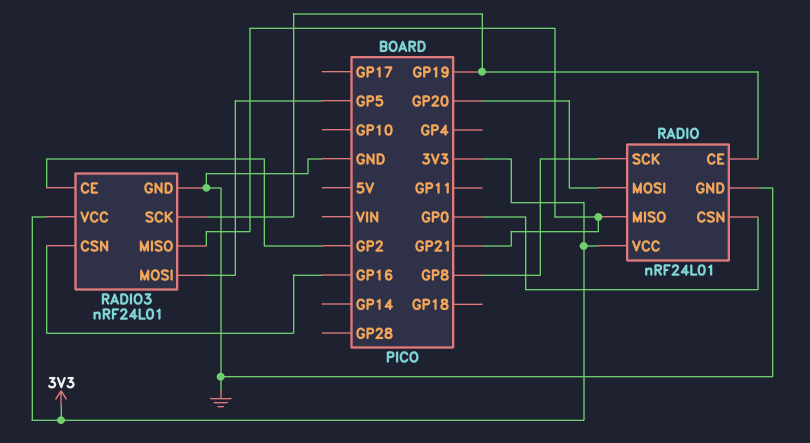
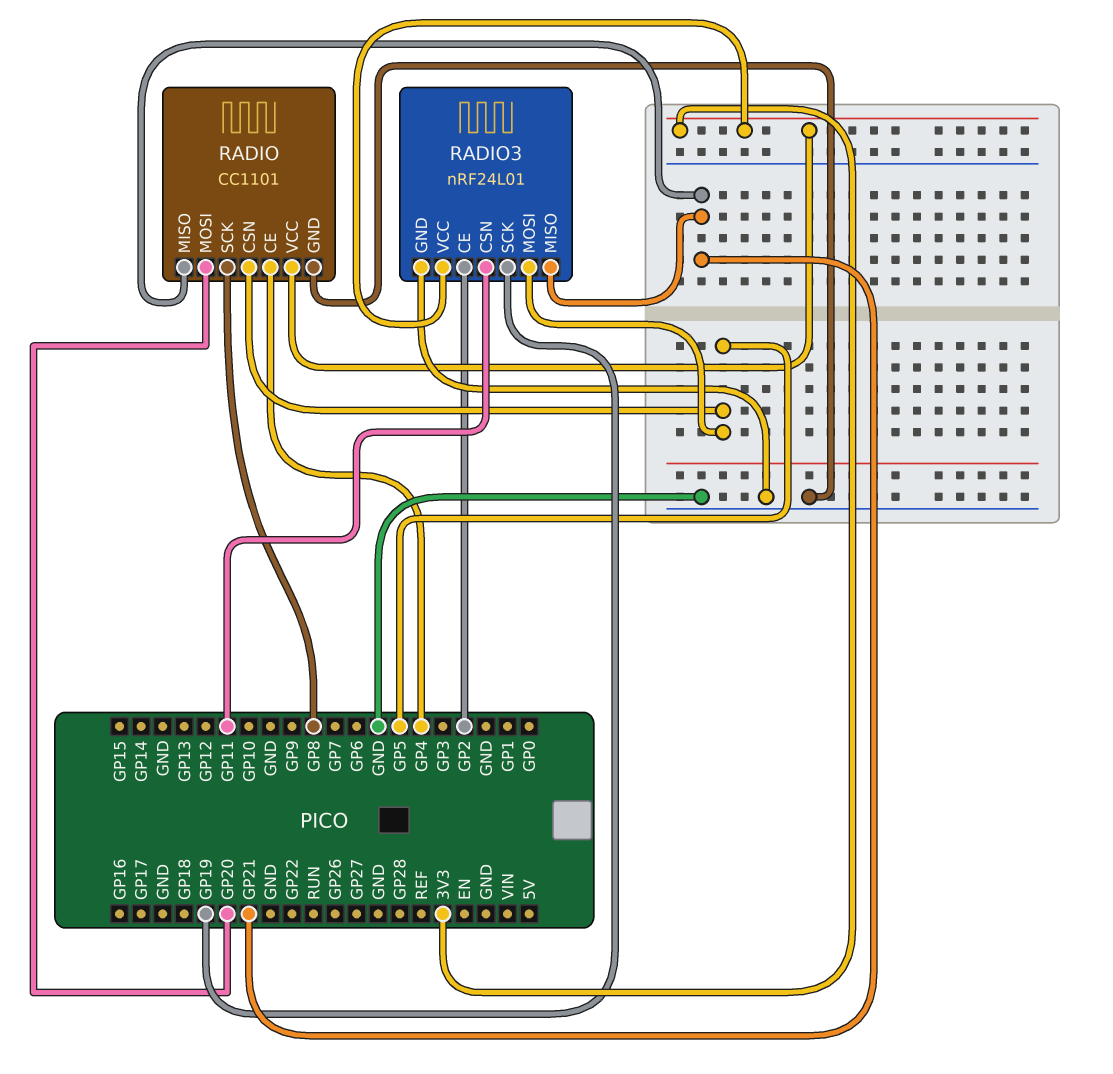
RADIO: nRF24L01 -> CC1101
RADIO pin CE: GP19 -> GP4
RADIO pin CSN: GP0 -> GP5
RADIO3 pin CSN: GP16 -> GP11

